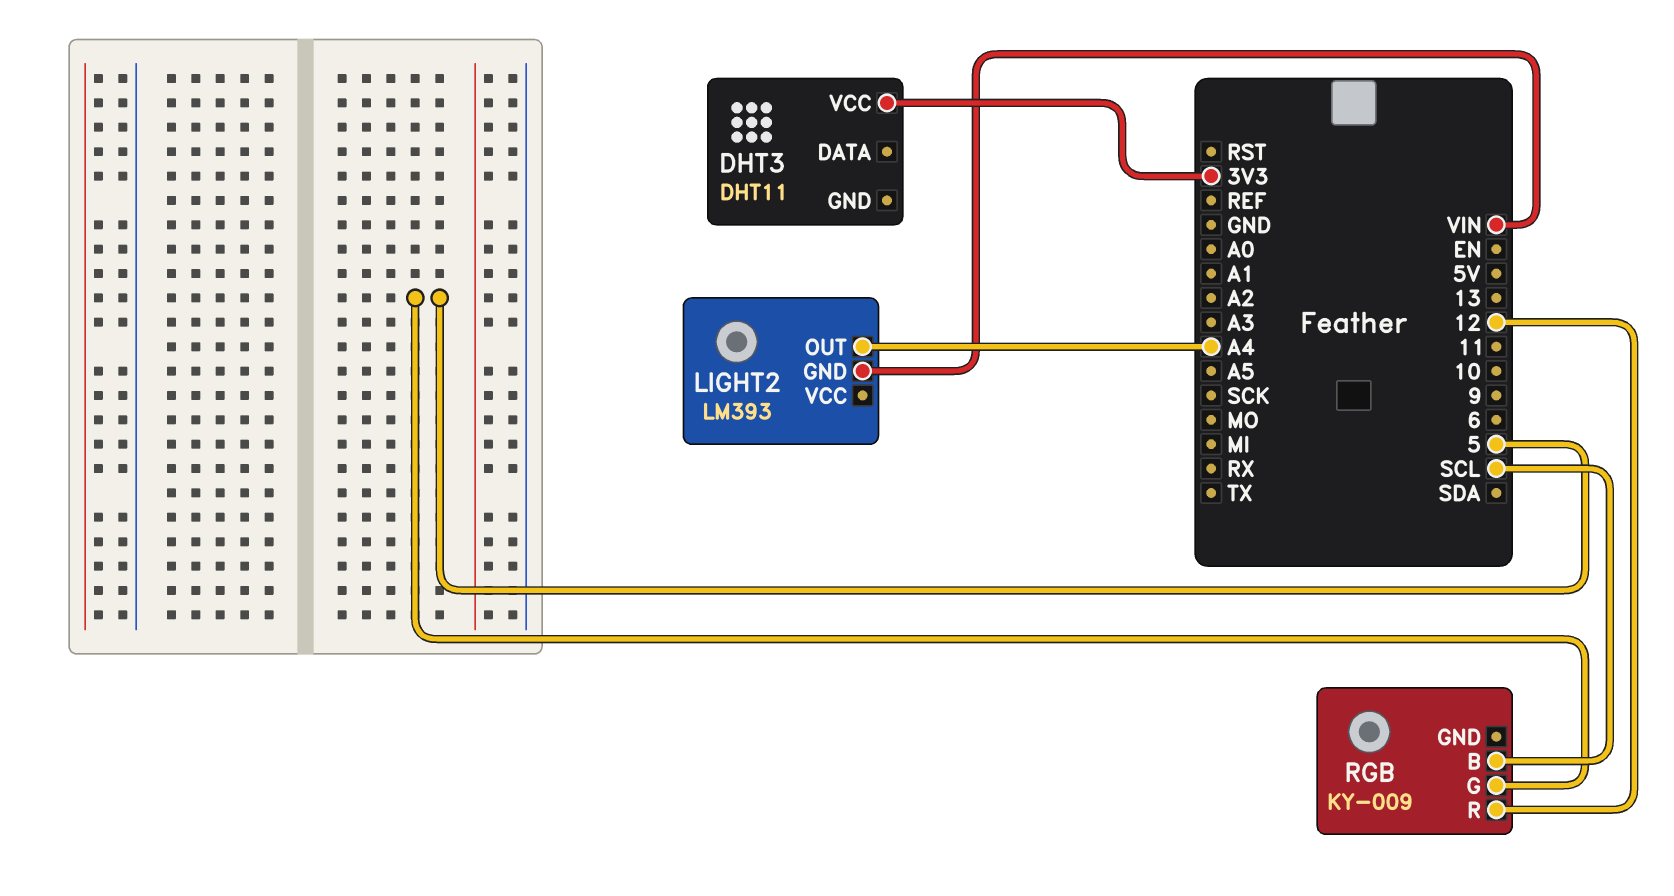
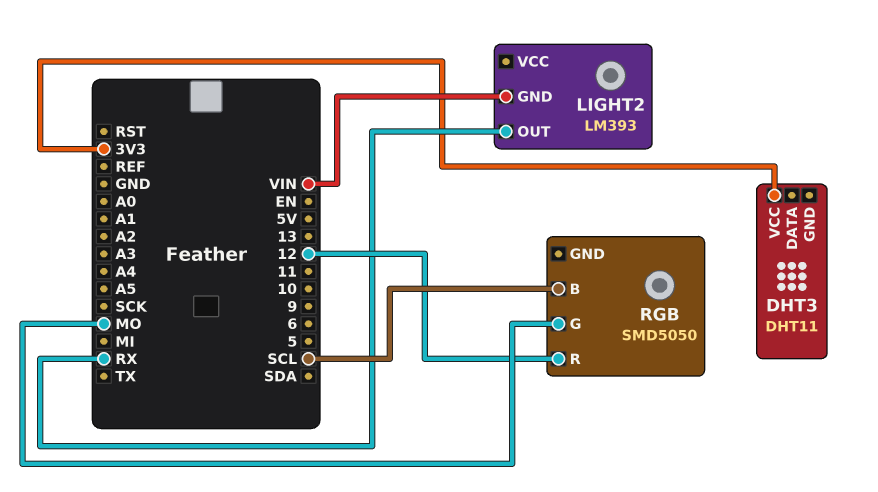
LIGHT2 pin OUT: A4 -> RX
RGB: KY-009 -> SMD5050
RGB pin G: 5 -> MO

